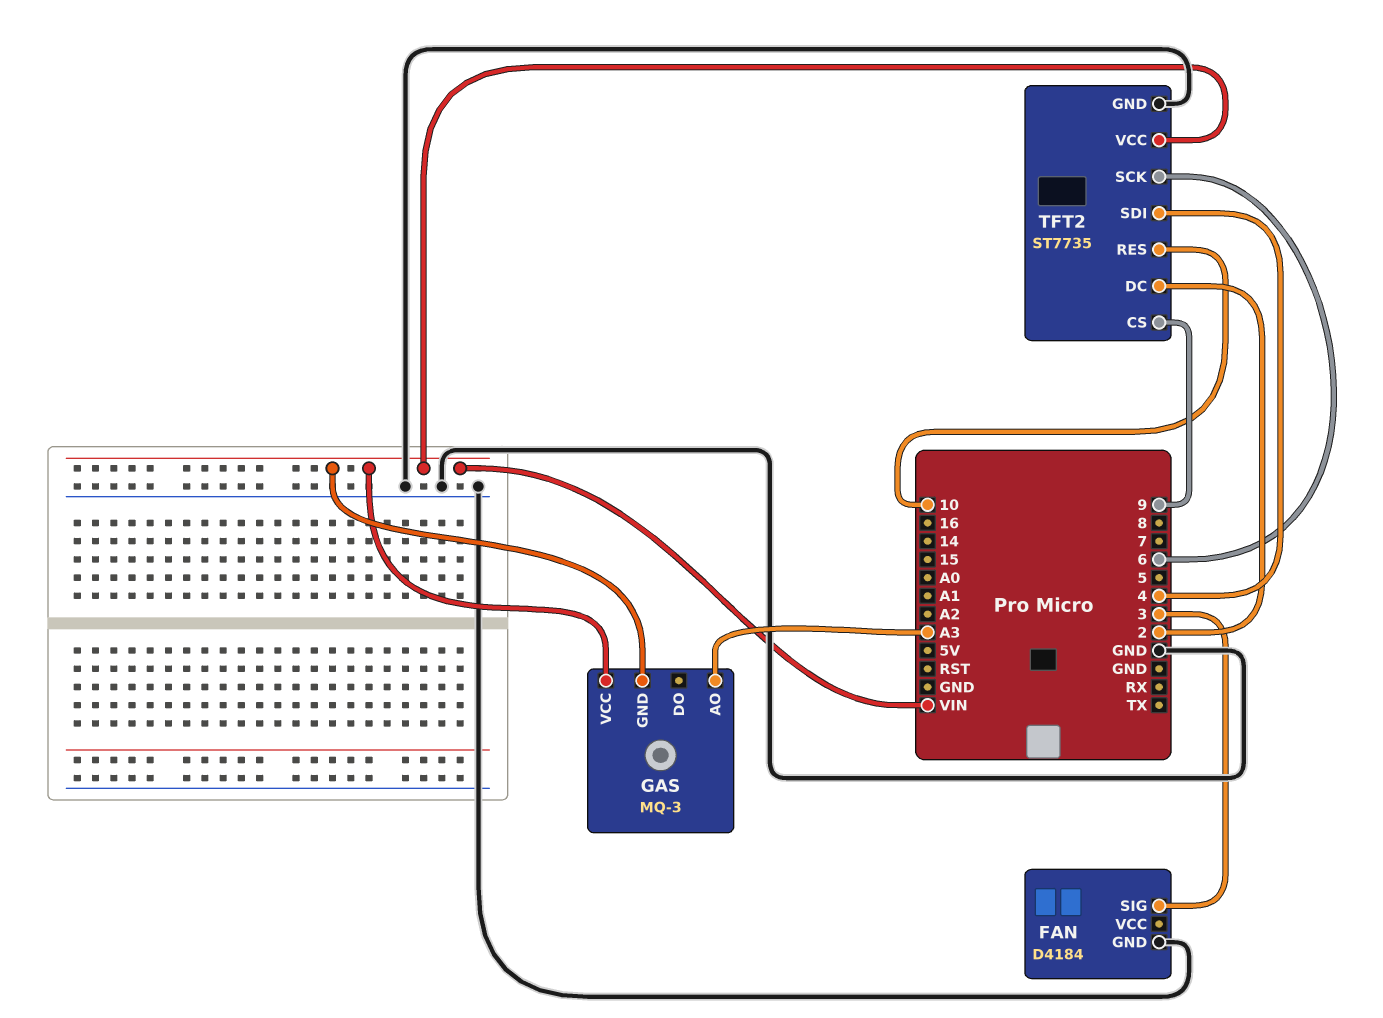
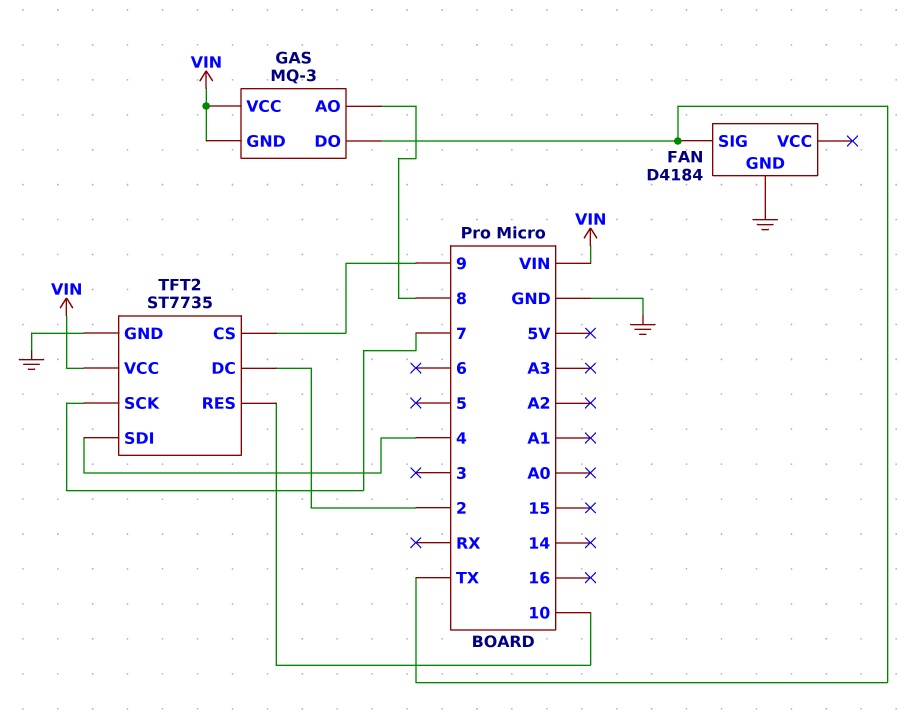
FAN pin SIG: 3 -> TX
GAS pin AO: A3 -> 8
GAS pin DO: none -> TX
TFT2 pin SCK: 6 -> 7

